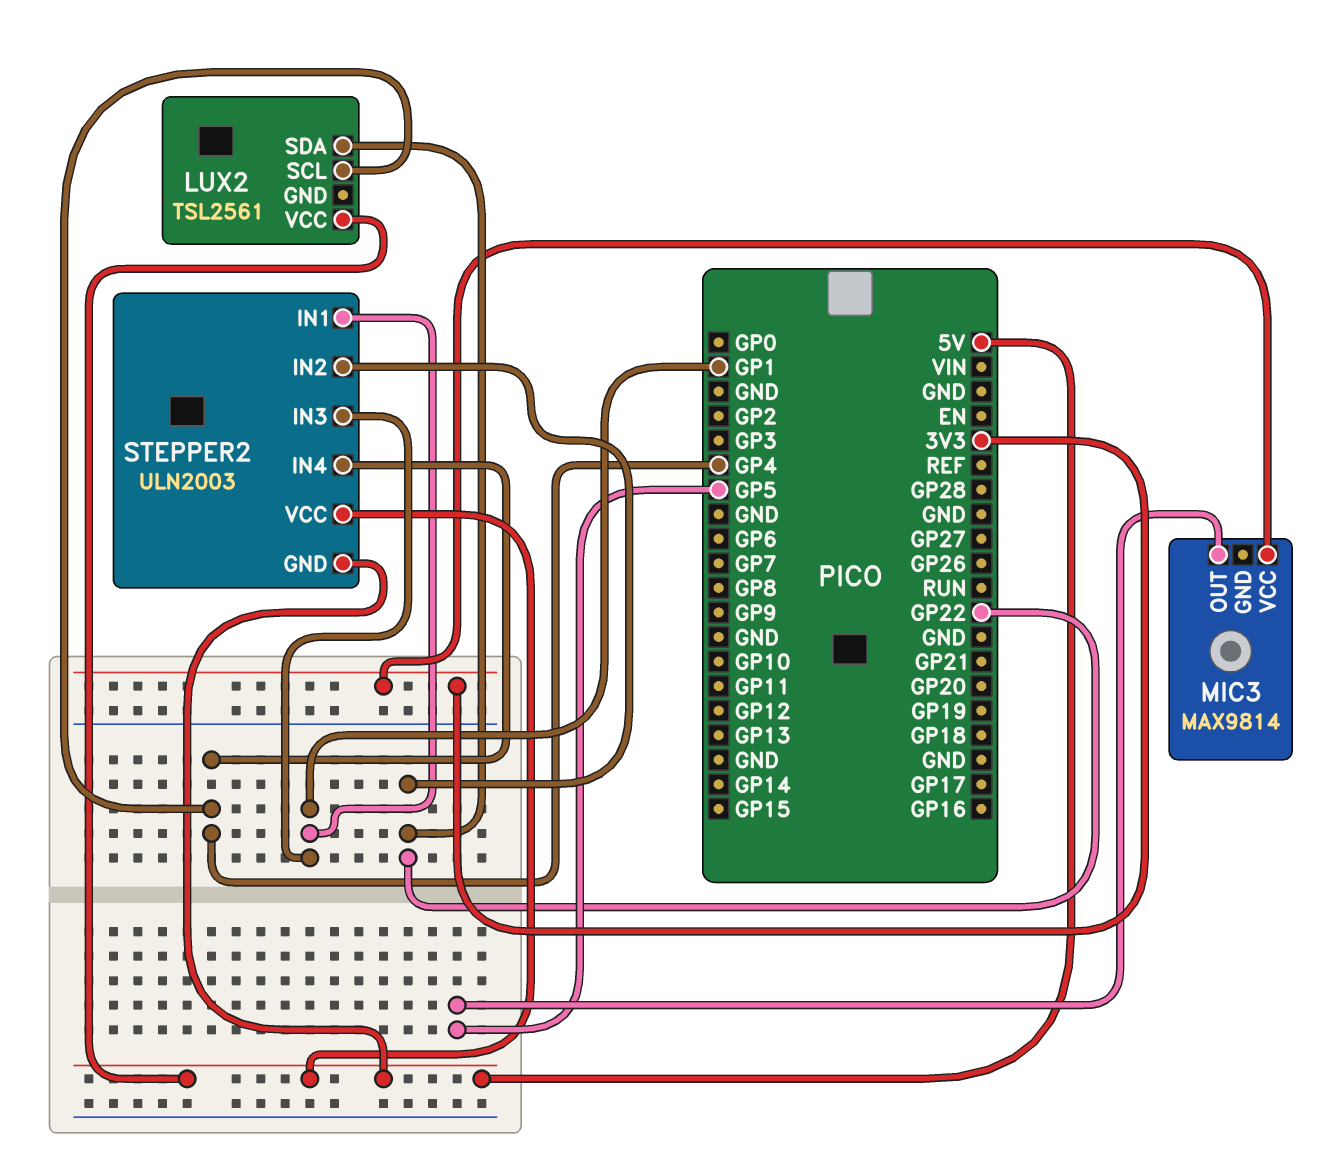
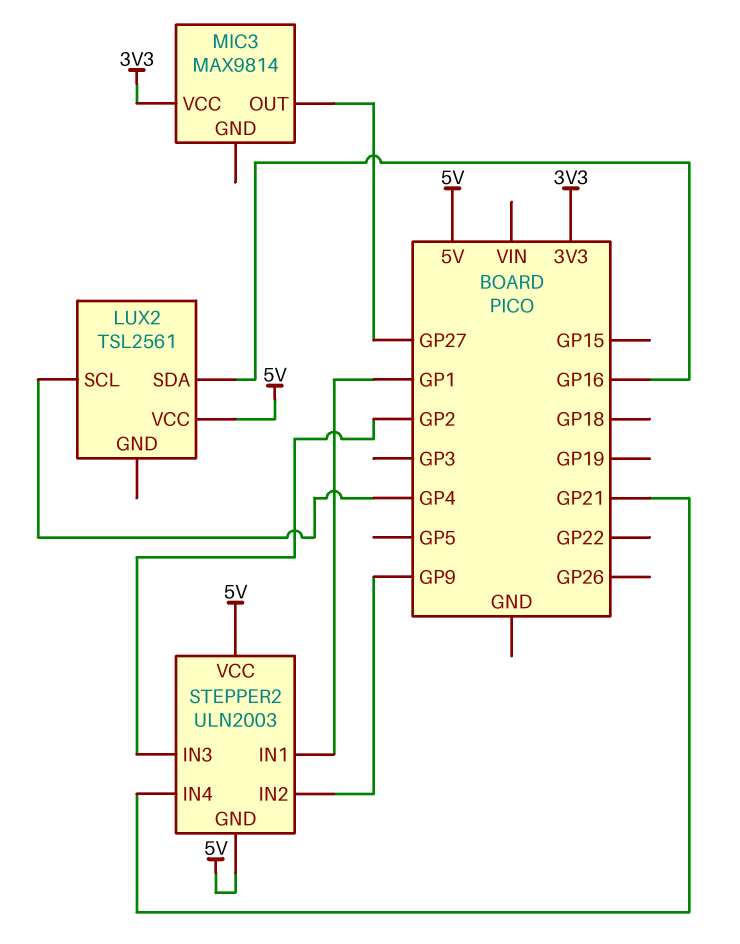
LUX2 pin SDA: GP22 -> GP16
MIC3 pin OUT: GP5 -> GP27
STEPPER2 pin IN2: GP22 -> GP9
STEPPER2 pin IN3: GP1 -> GP2
STEPPER2 pin IN4: GP4 -> GP21

